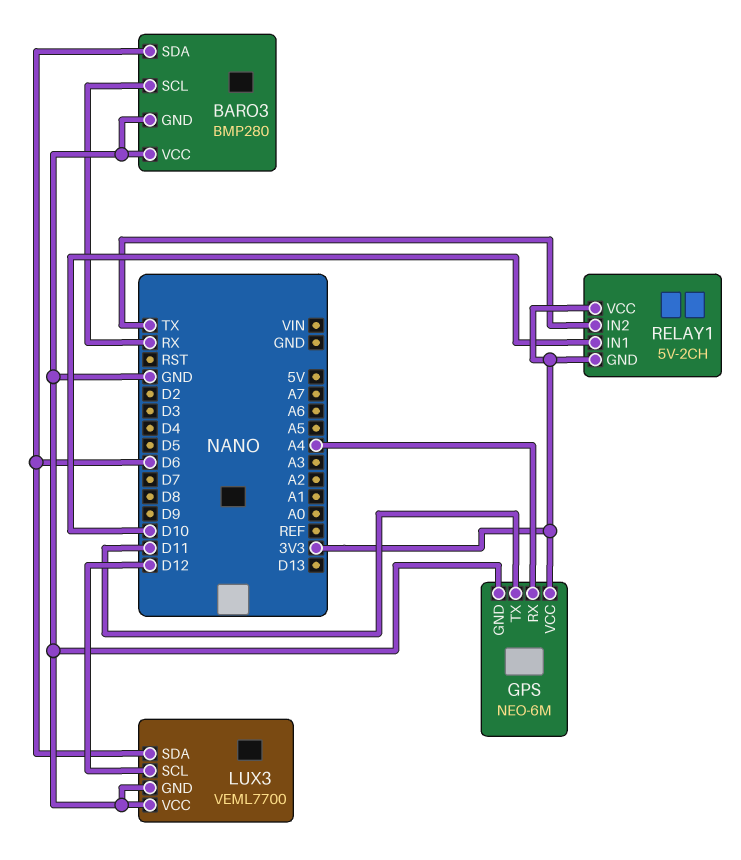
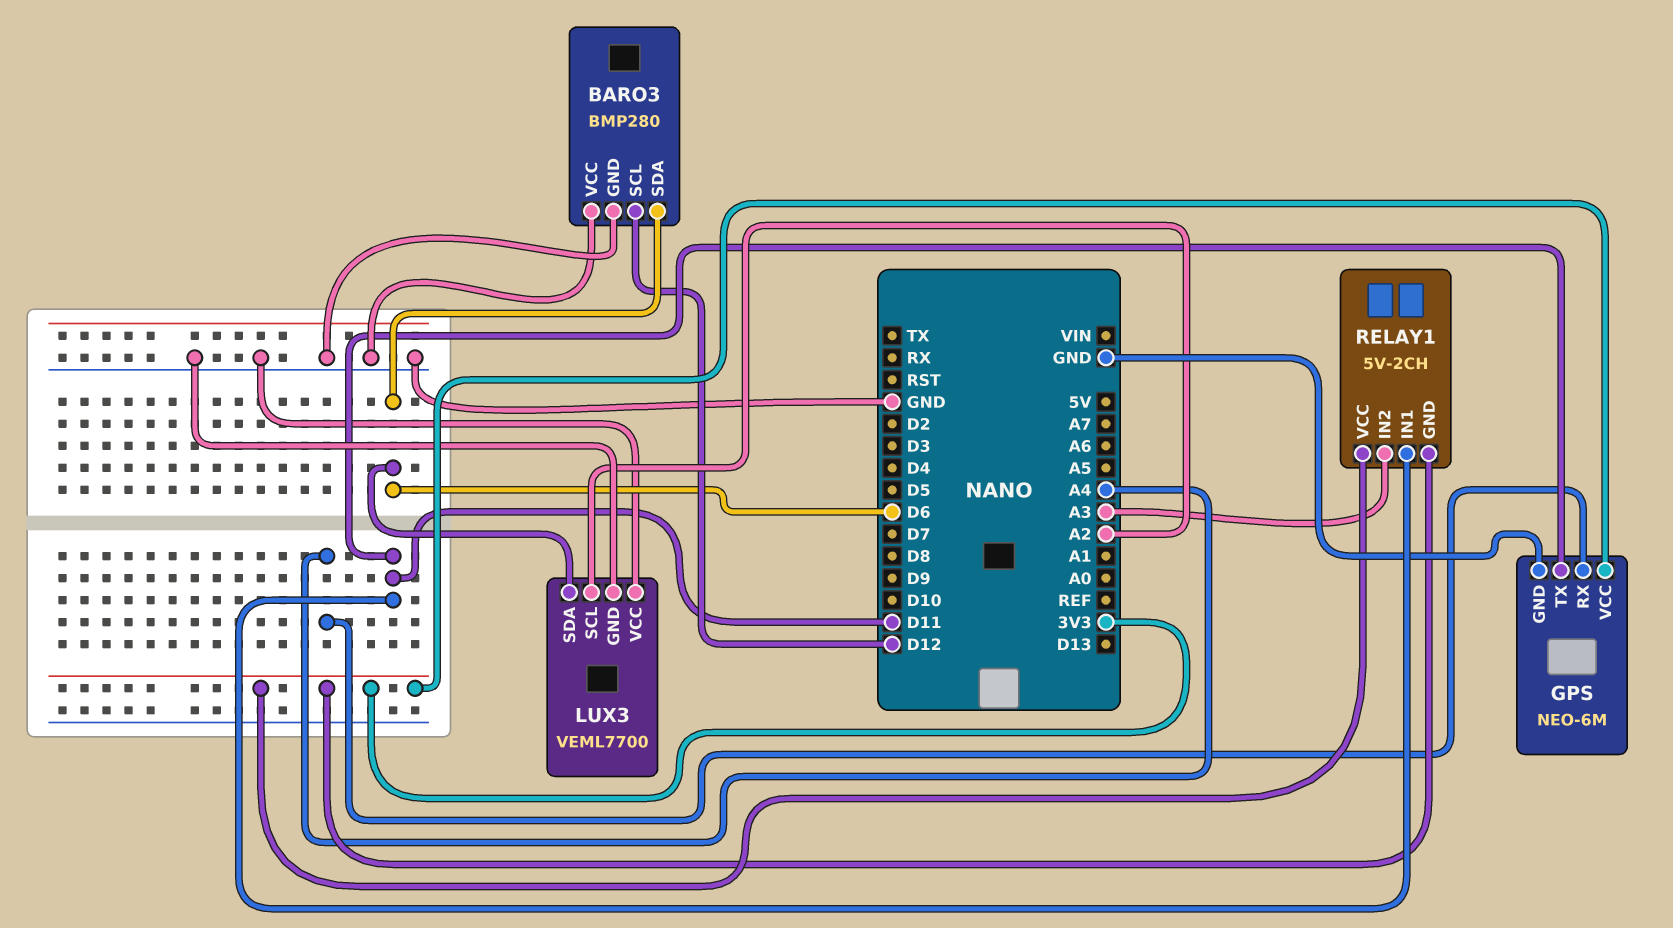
BARO3 pin SCL: RX -> D12
LUX3 pin SCL: D12 -> A2
RELAY1 pin IN1: D10 -> D11
RELAY1 pin IN2: TX -> A3

